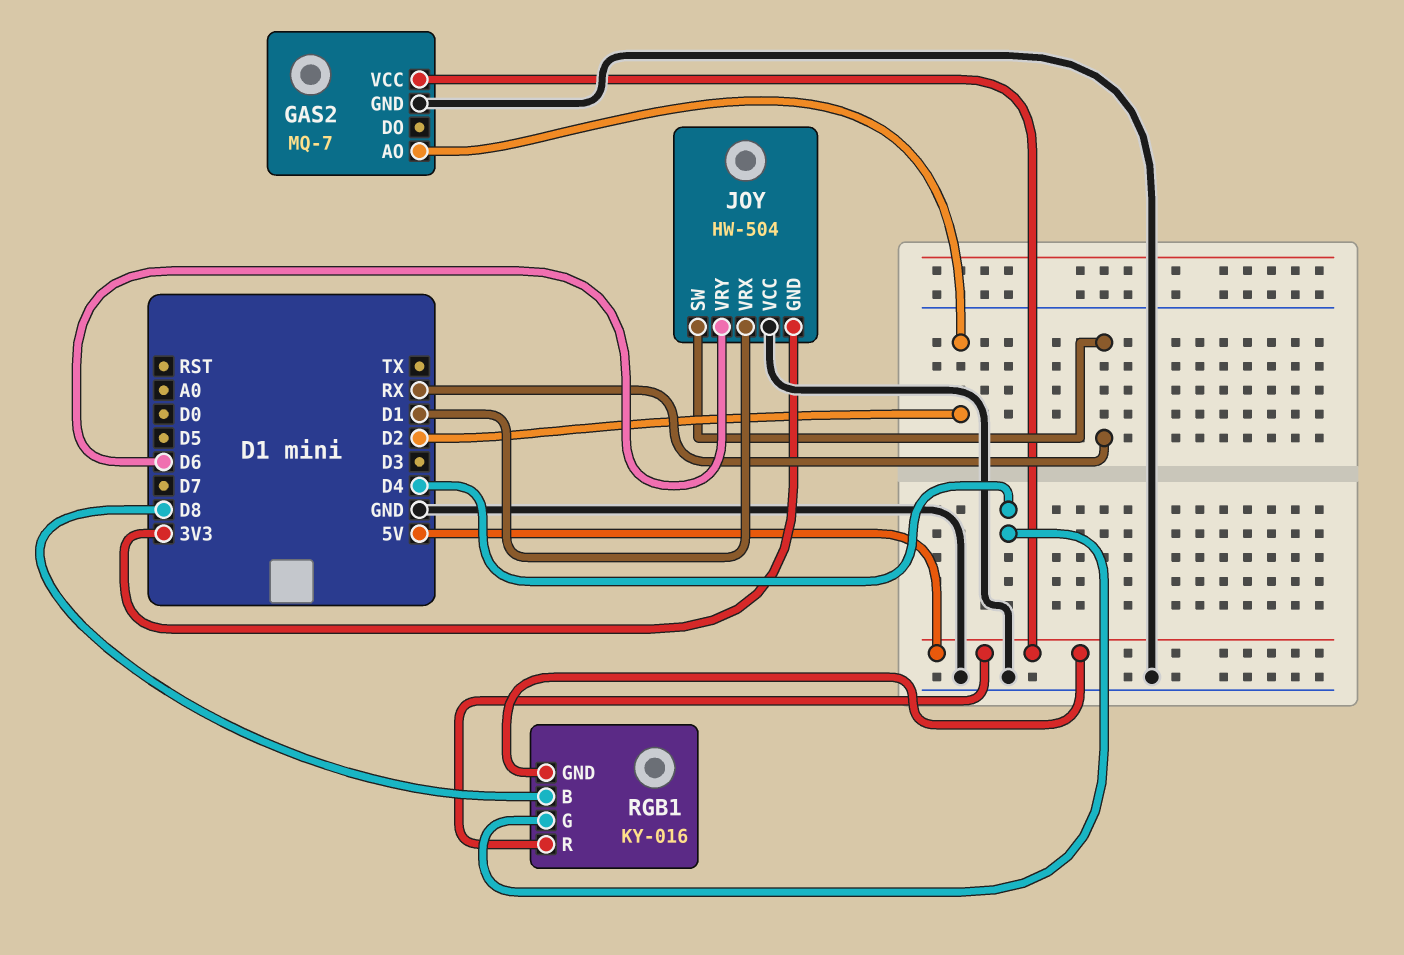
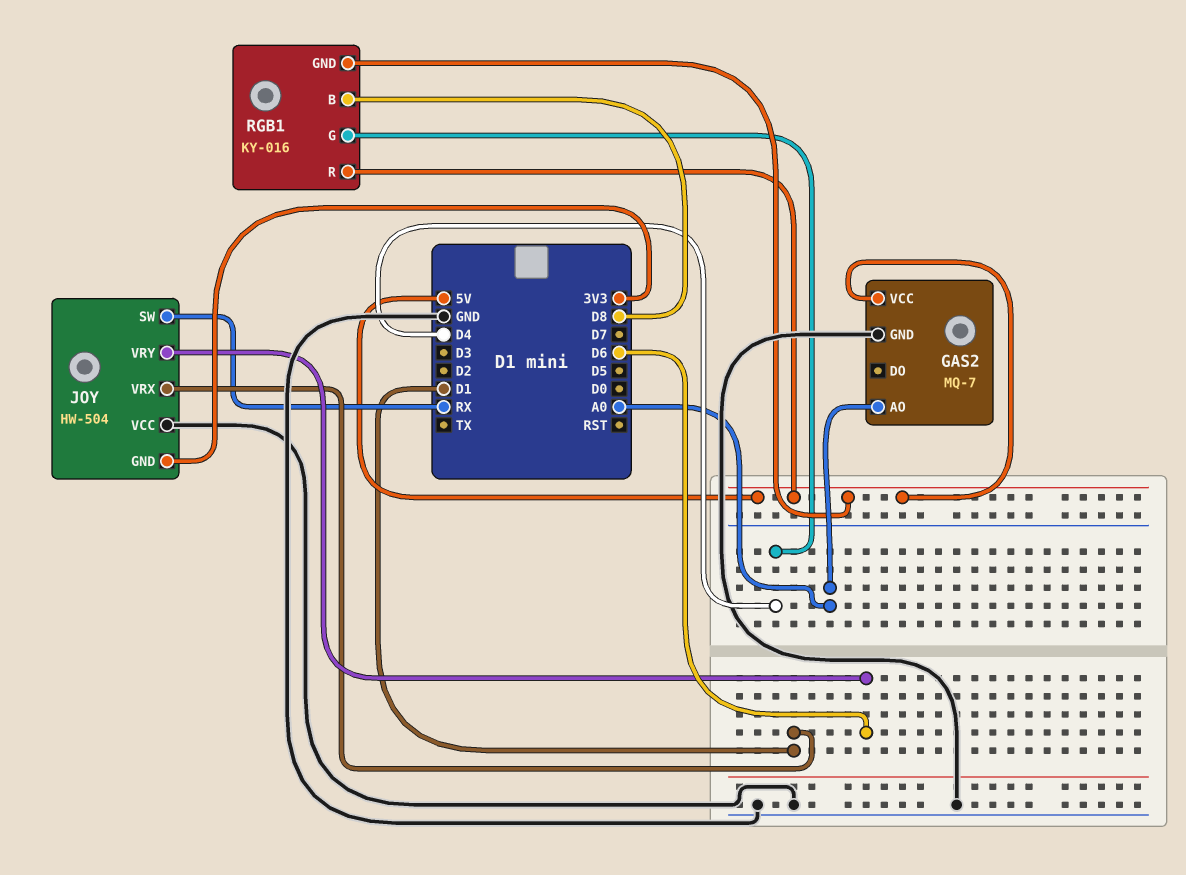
GAS2 pin AO: D2 -> A0

